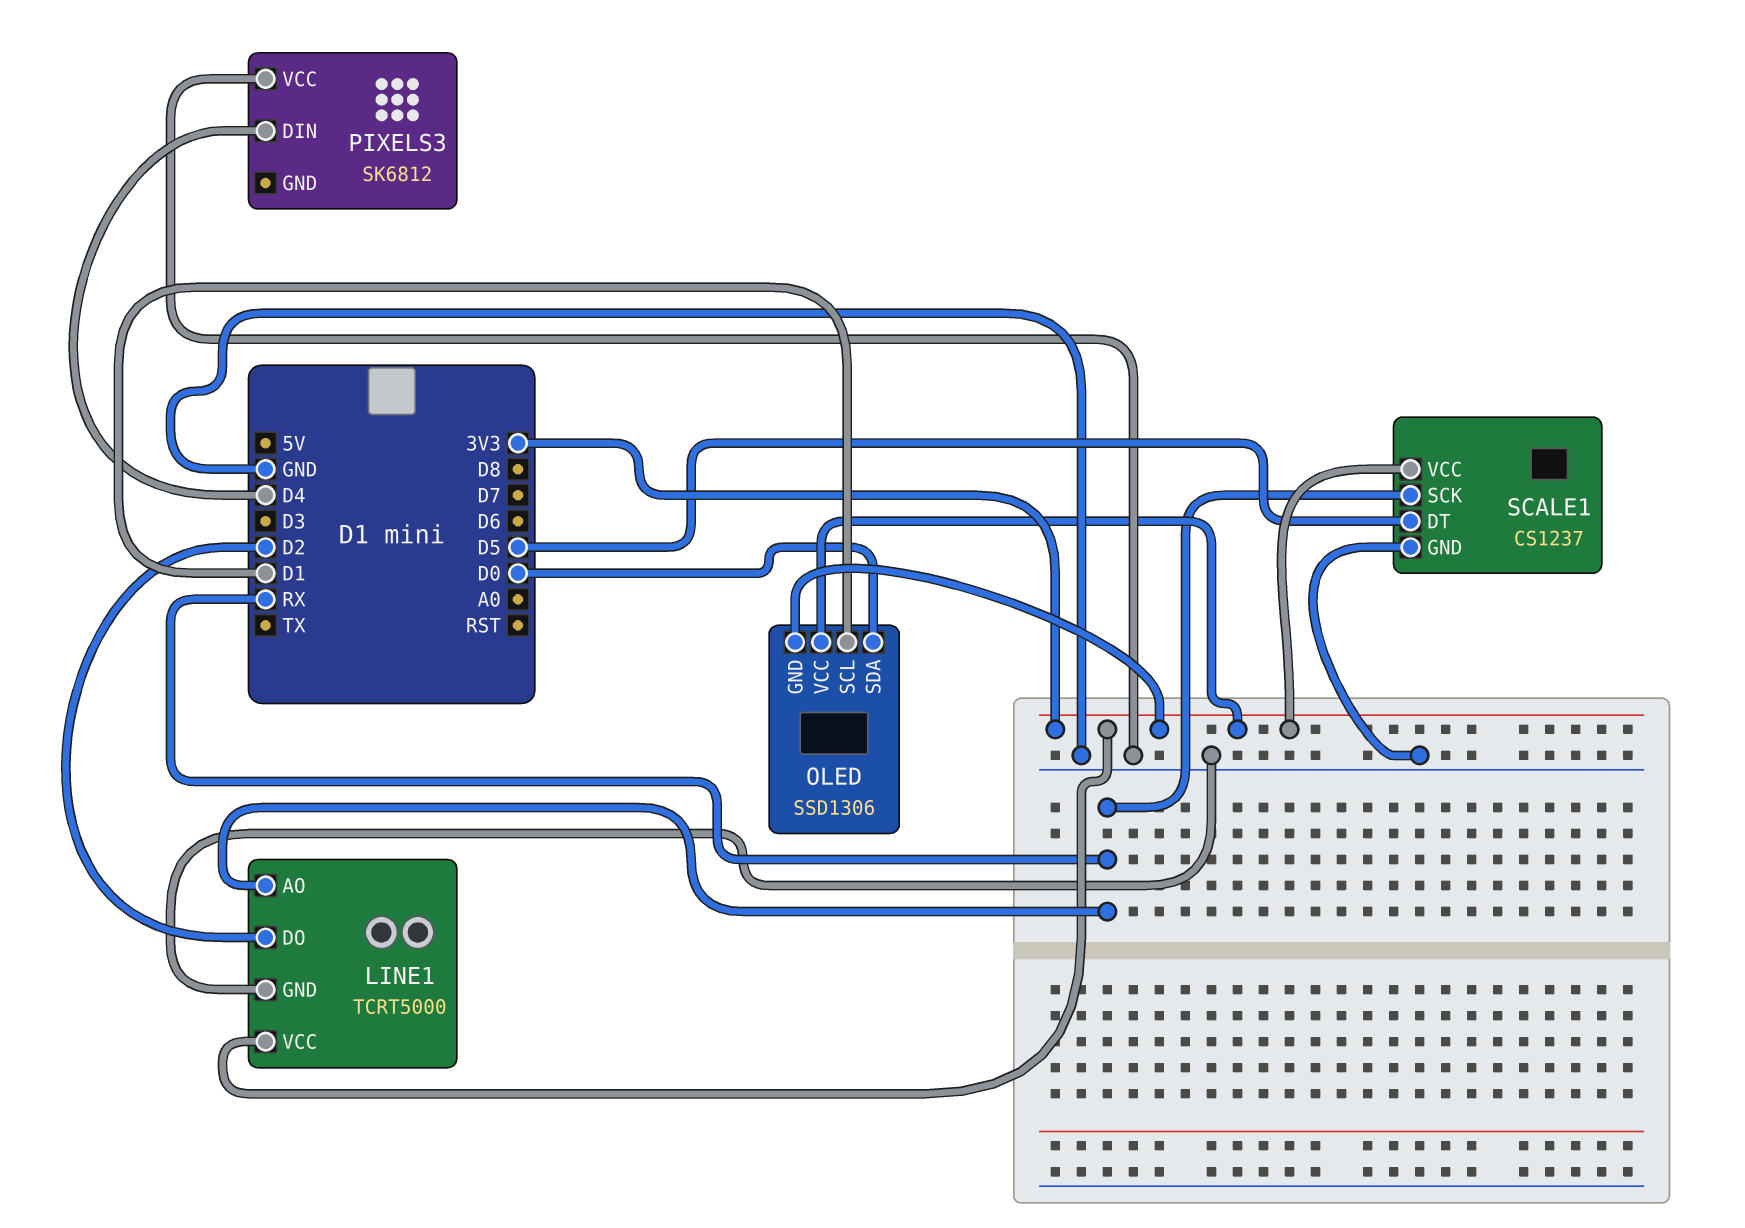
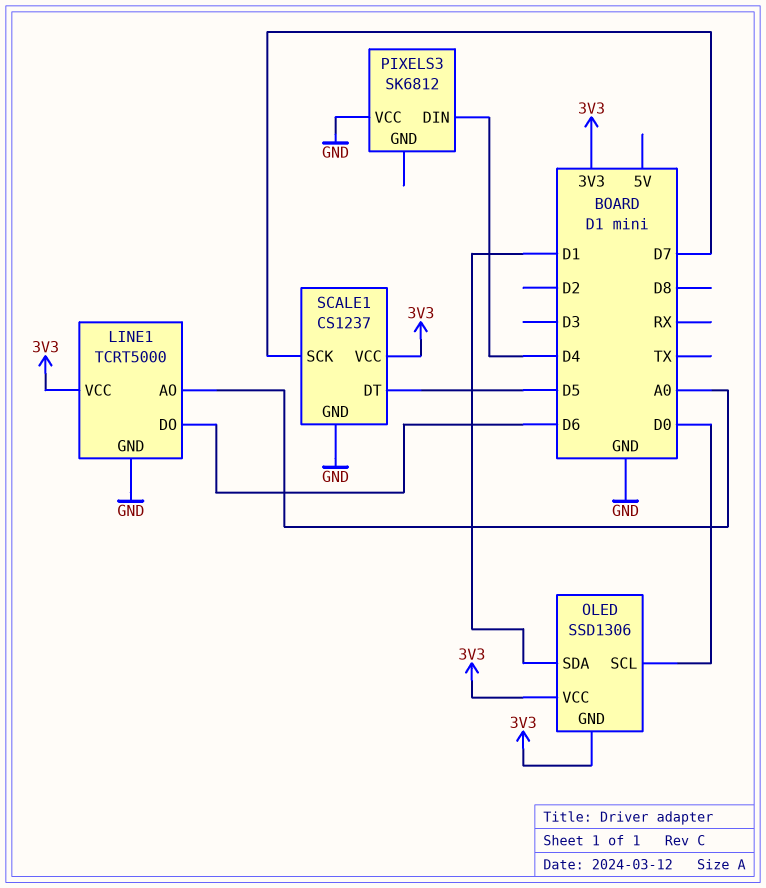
LINE1 pin AO: RX -> A0
LINE1 pin DO: D2 -> D6
OLED pin SCL: D1 -> D0
OLED pin SDA: D0 -> D1
SCALE1 pin SCK: RX -> D7

